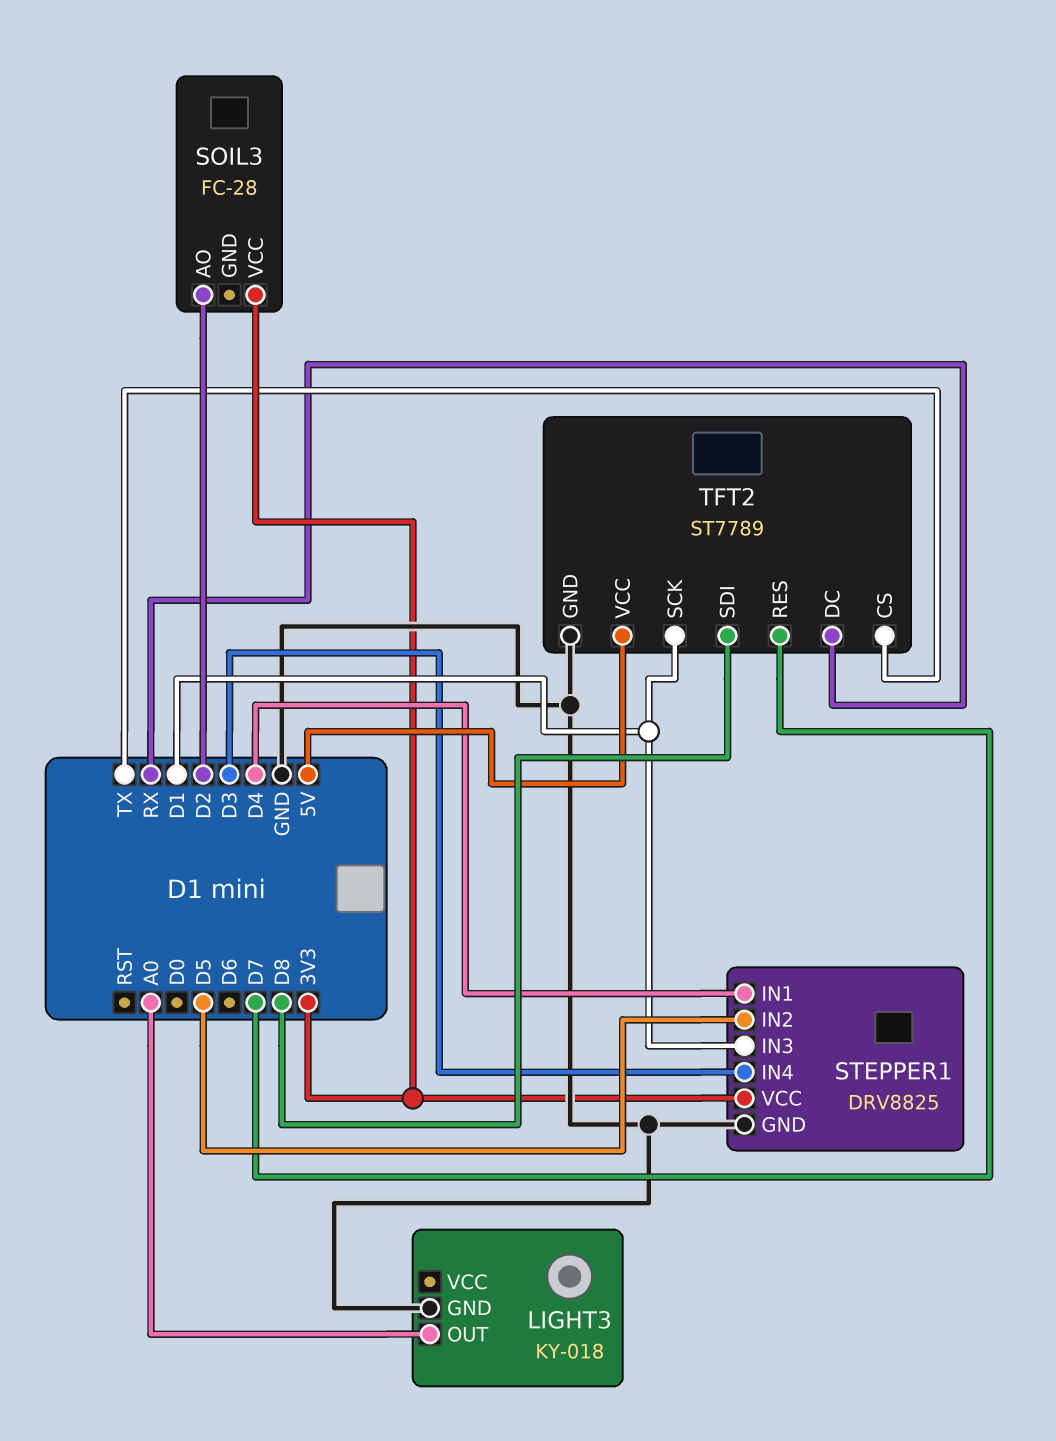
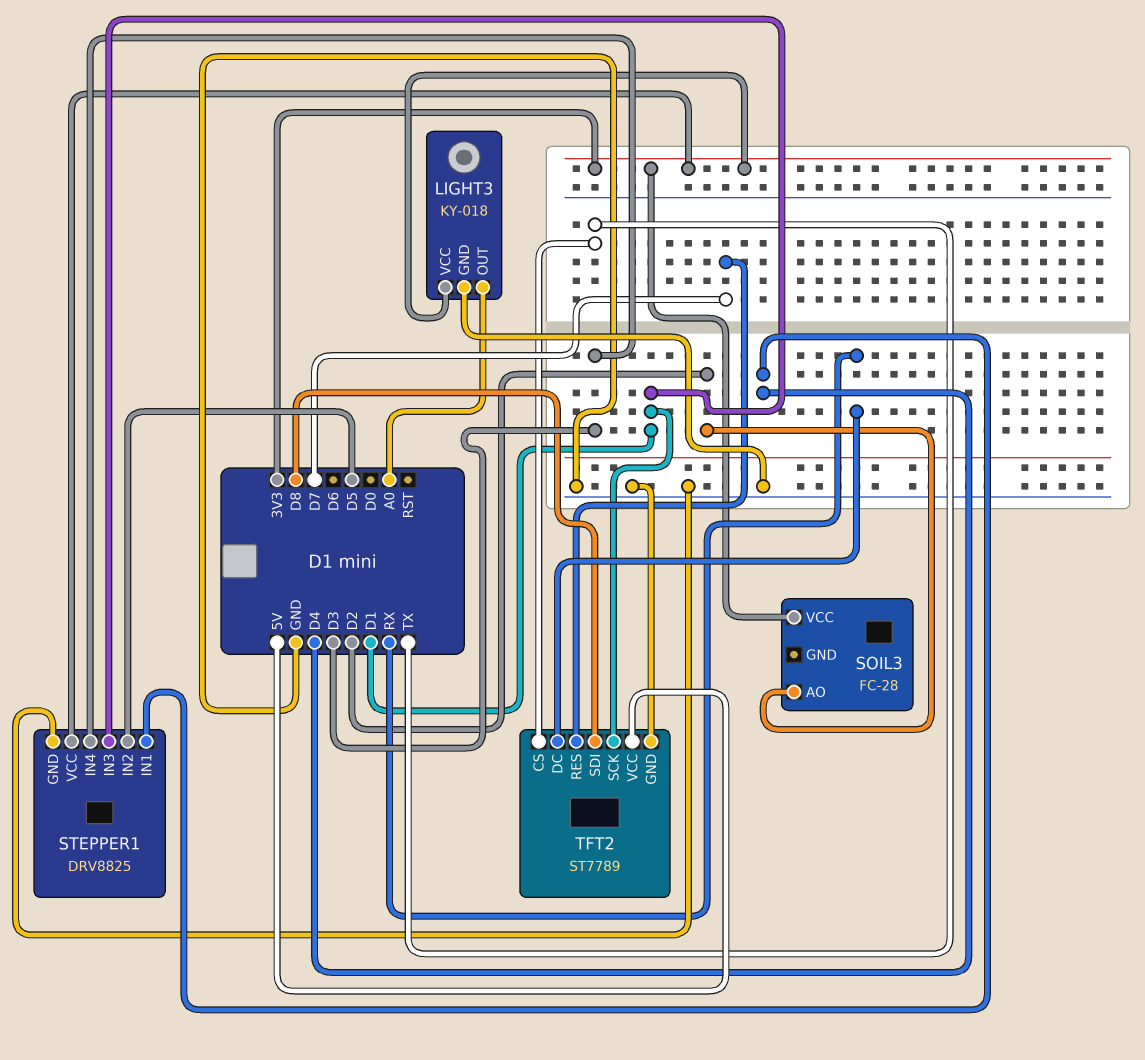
LIGHT3 pin VCC: none -> 3V3

